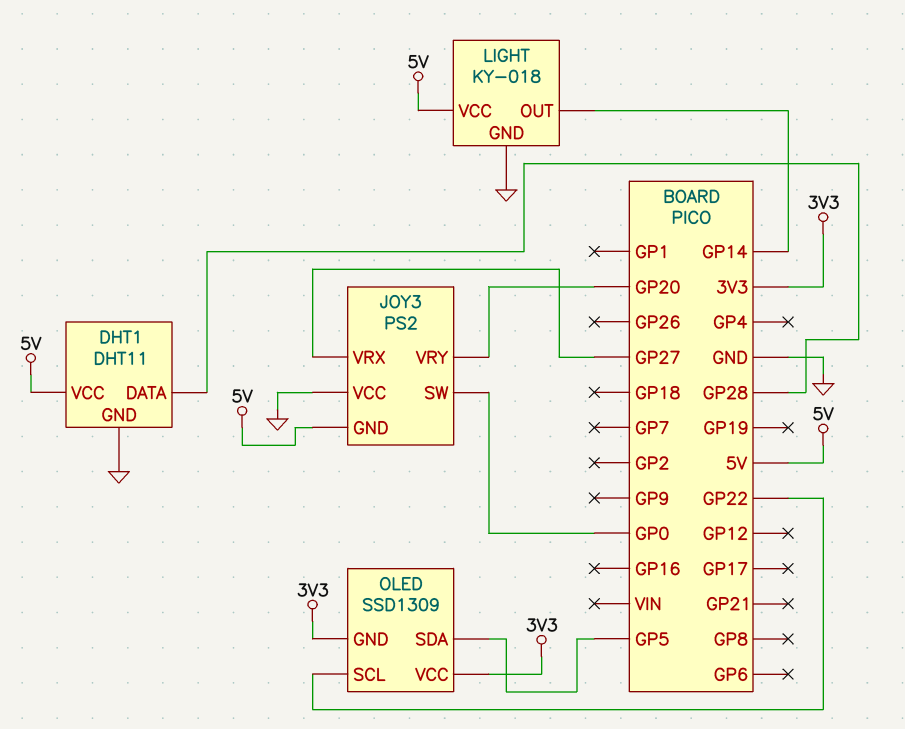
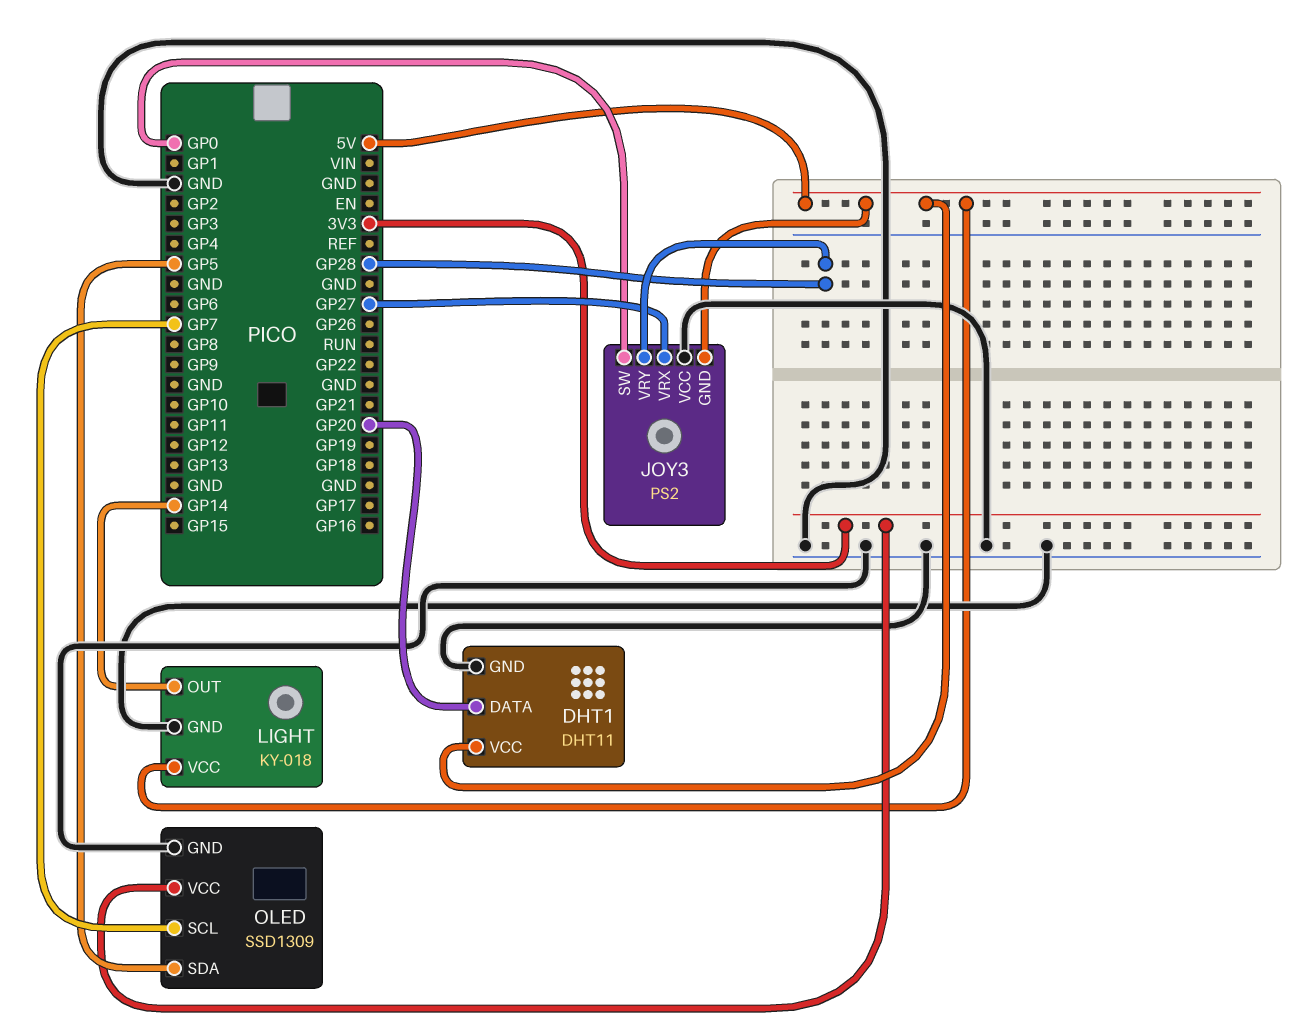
DHT1 pin DATA: GP28 -> GP20
JOY3 pin VRY: GP20 -> GP28
OLED pin GND: 3V3 -> GND
OLED pin SCL: GP22 -> GP7

